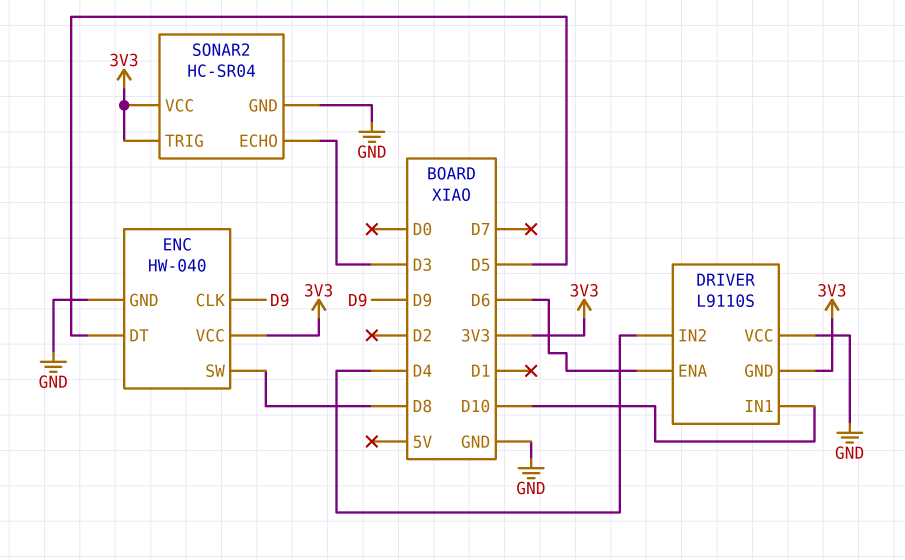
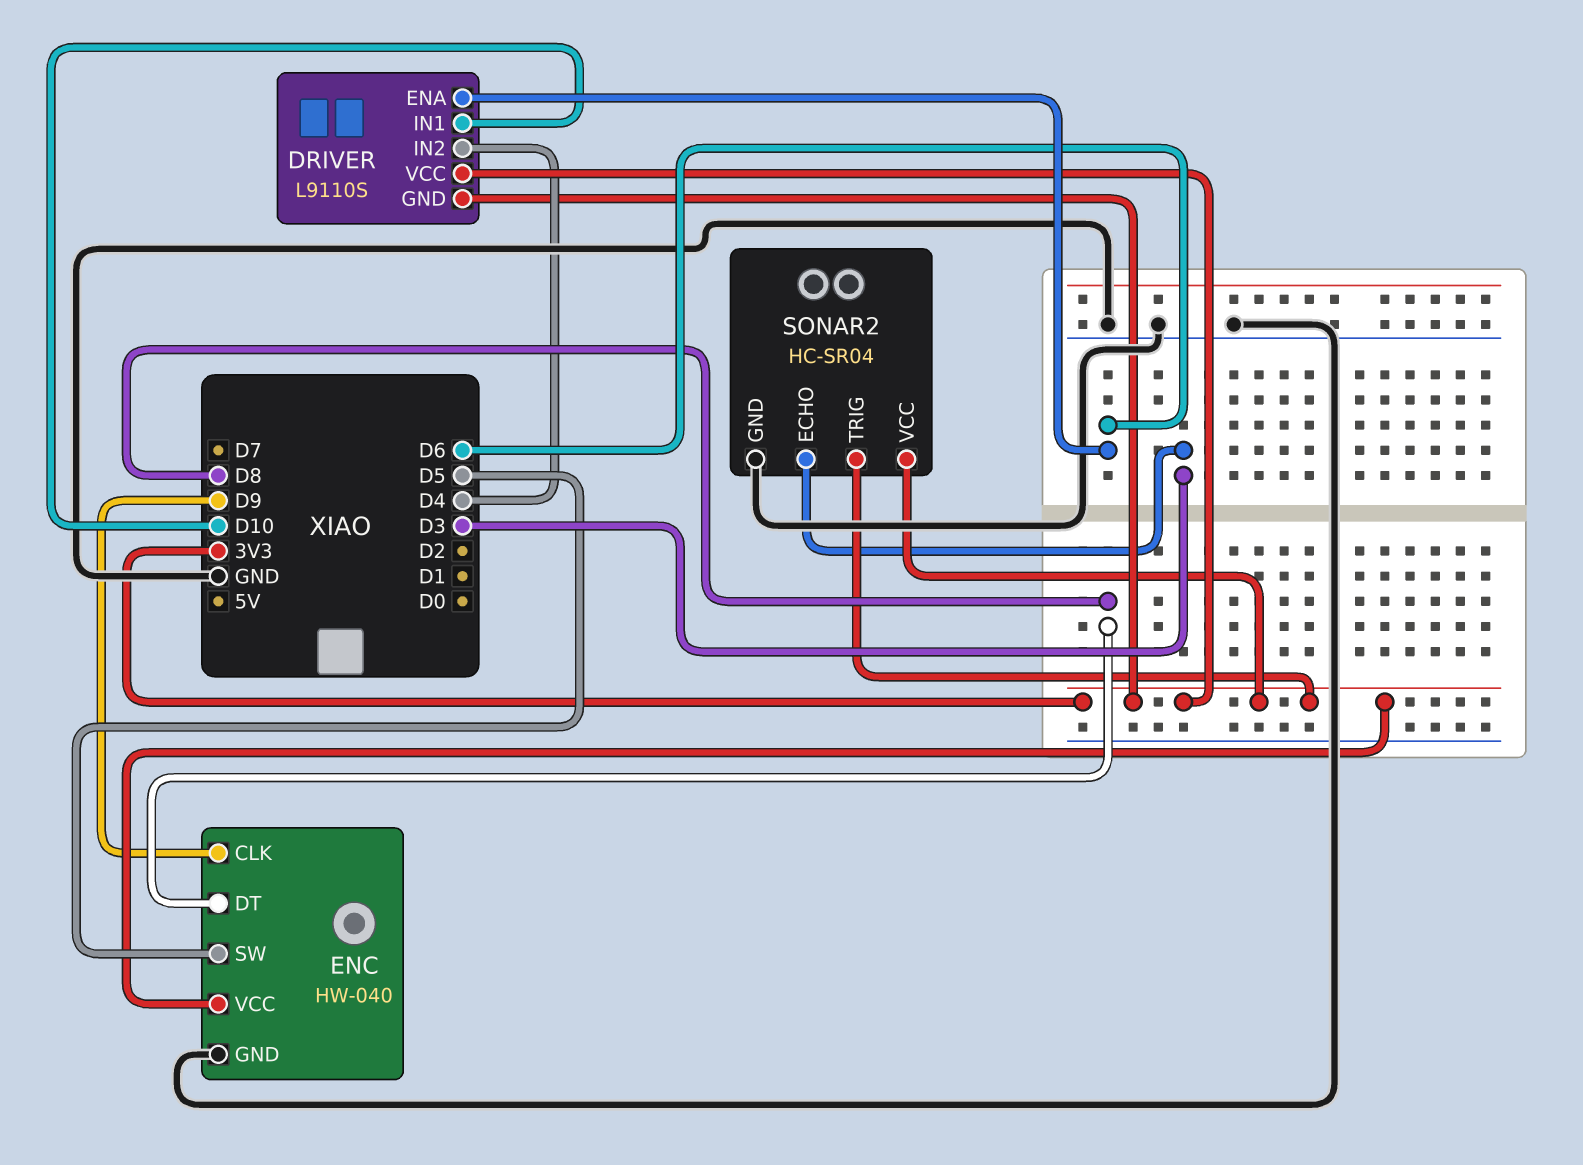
DRIVER pin VCC: GND -> 3V3
ENC pin DT: D5 -> D8
ENC pin SW: D8 -> D5

